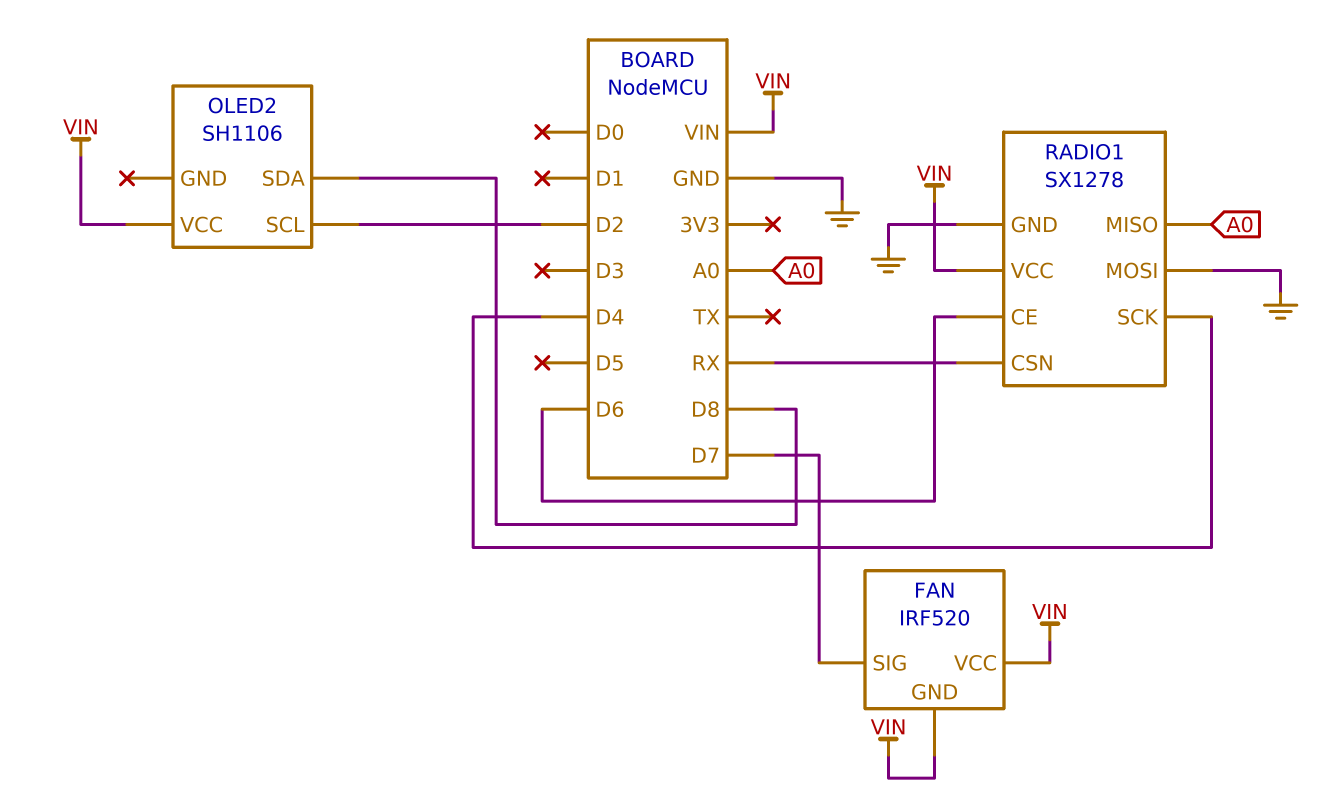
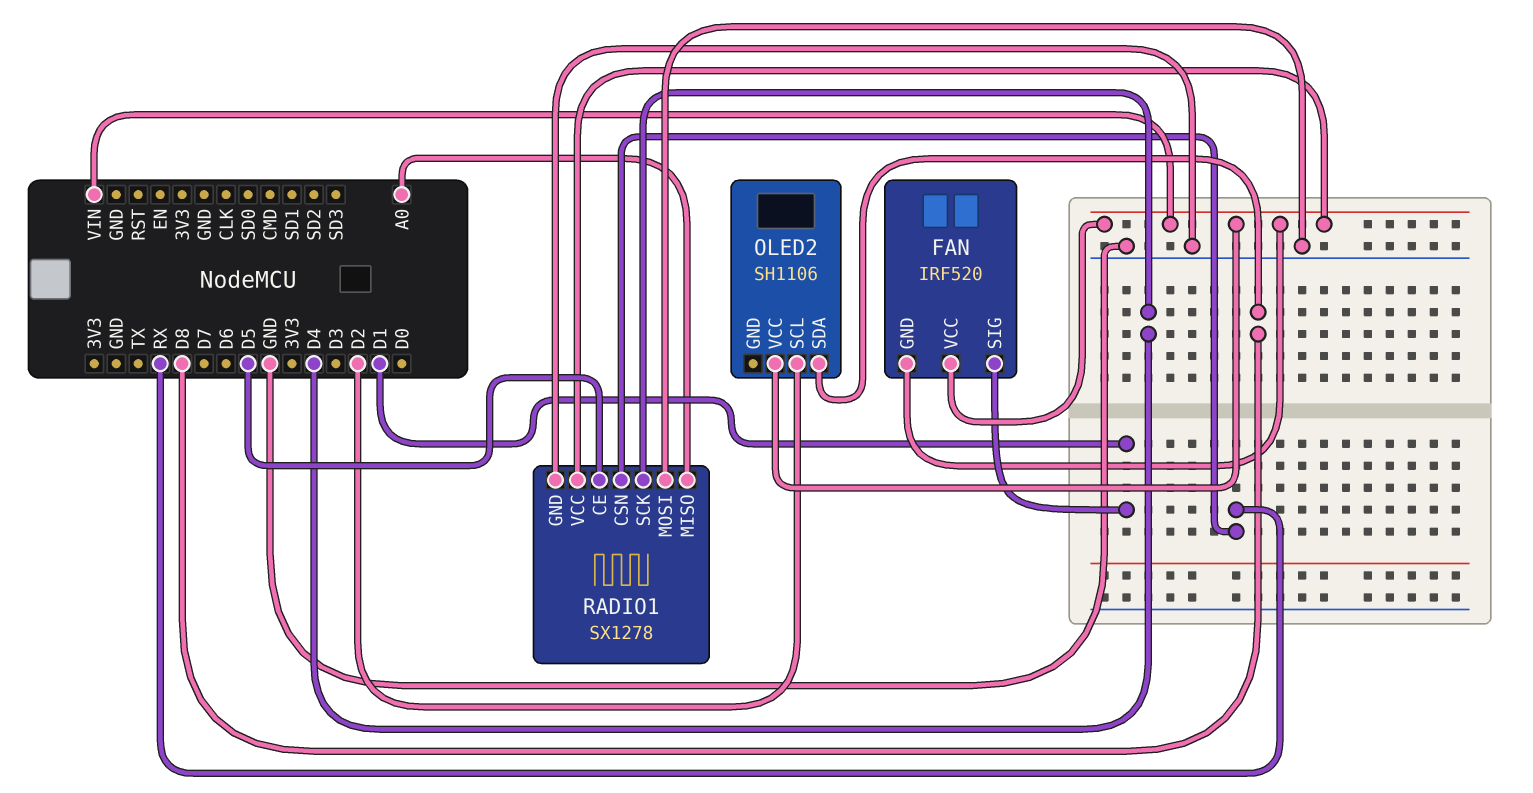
FAN pin SIG: D7 -> D1
RADIO1 pin CE: D6 -> D5

